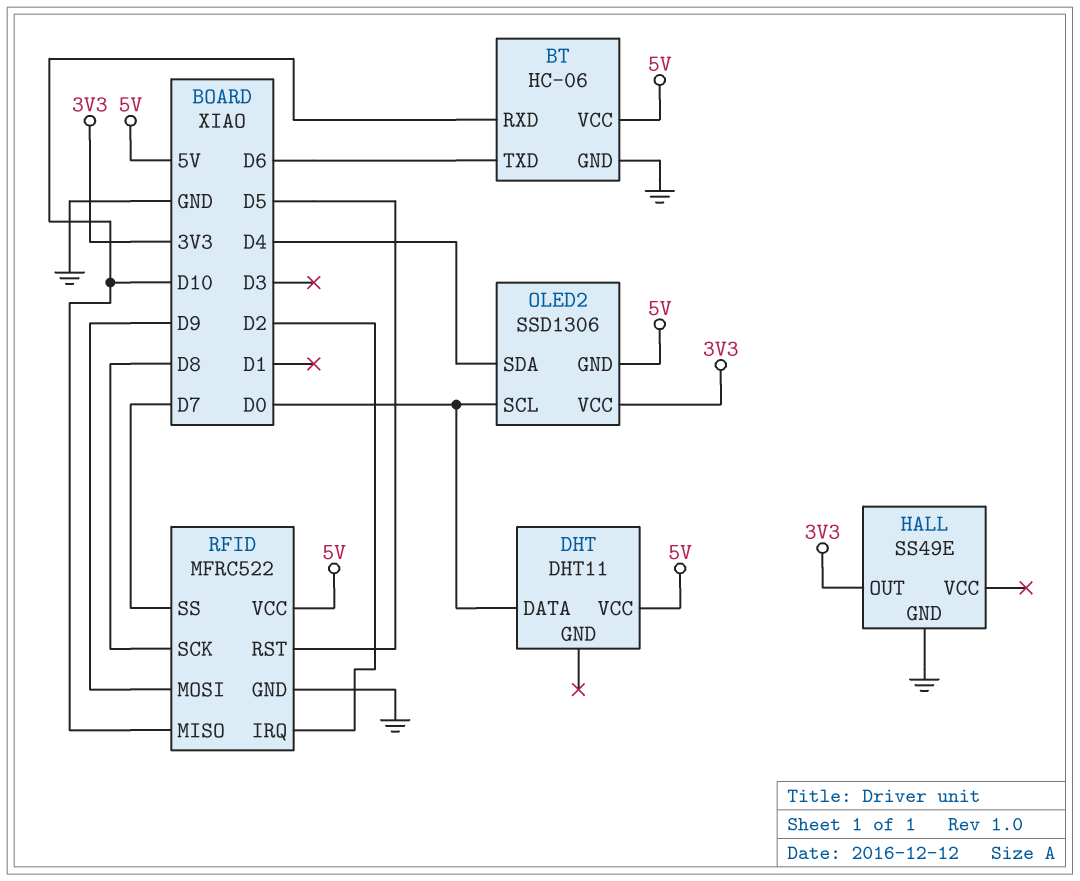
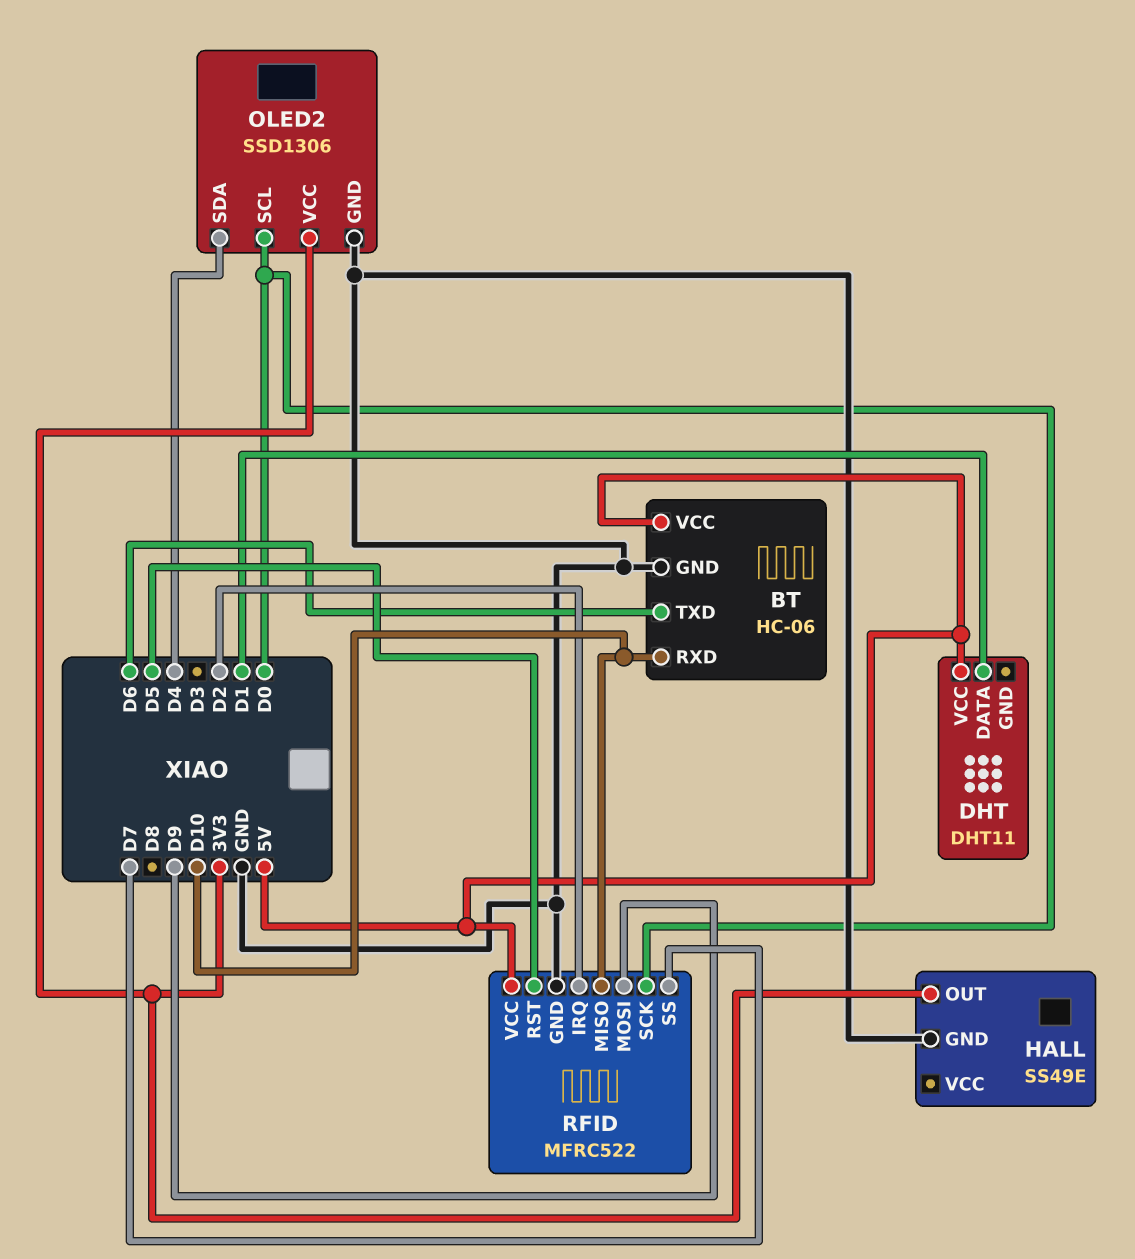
DHT pin DATA: D0 -> D1
OLED2 pin GND: 5V -> GND
RFID pin SCK: D8 -> D0

